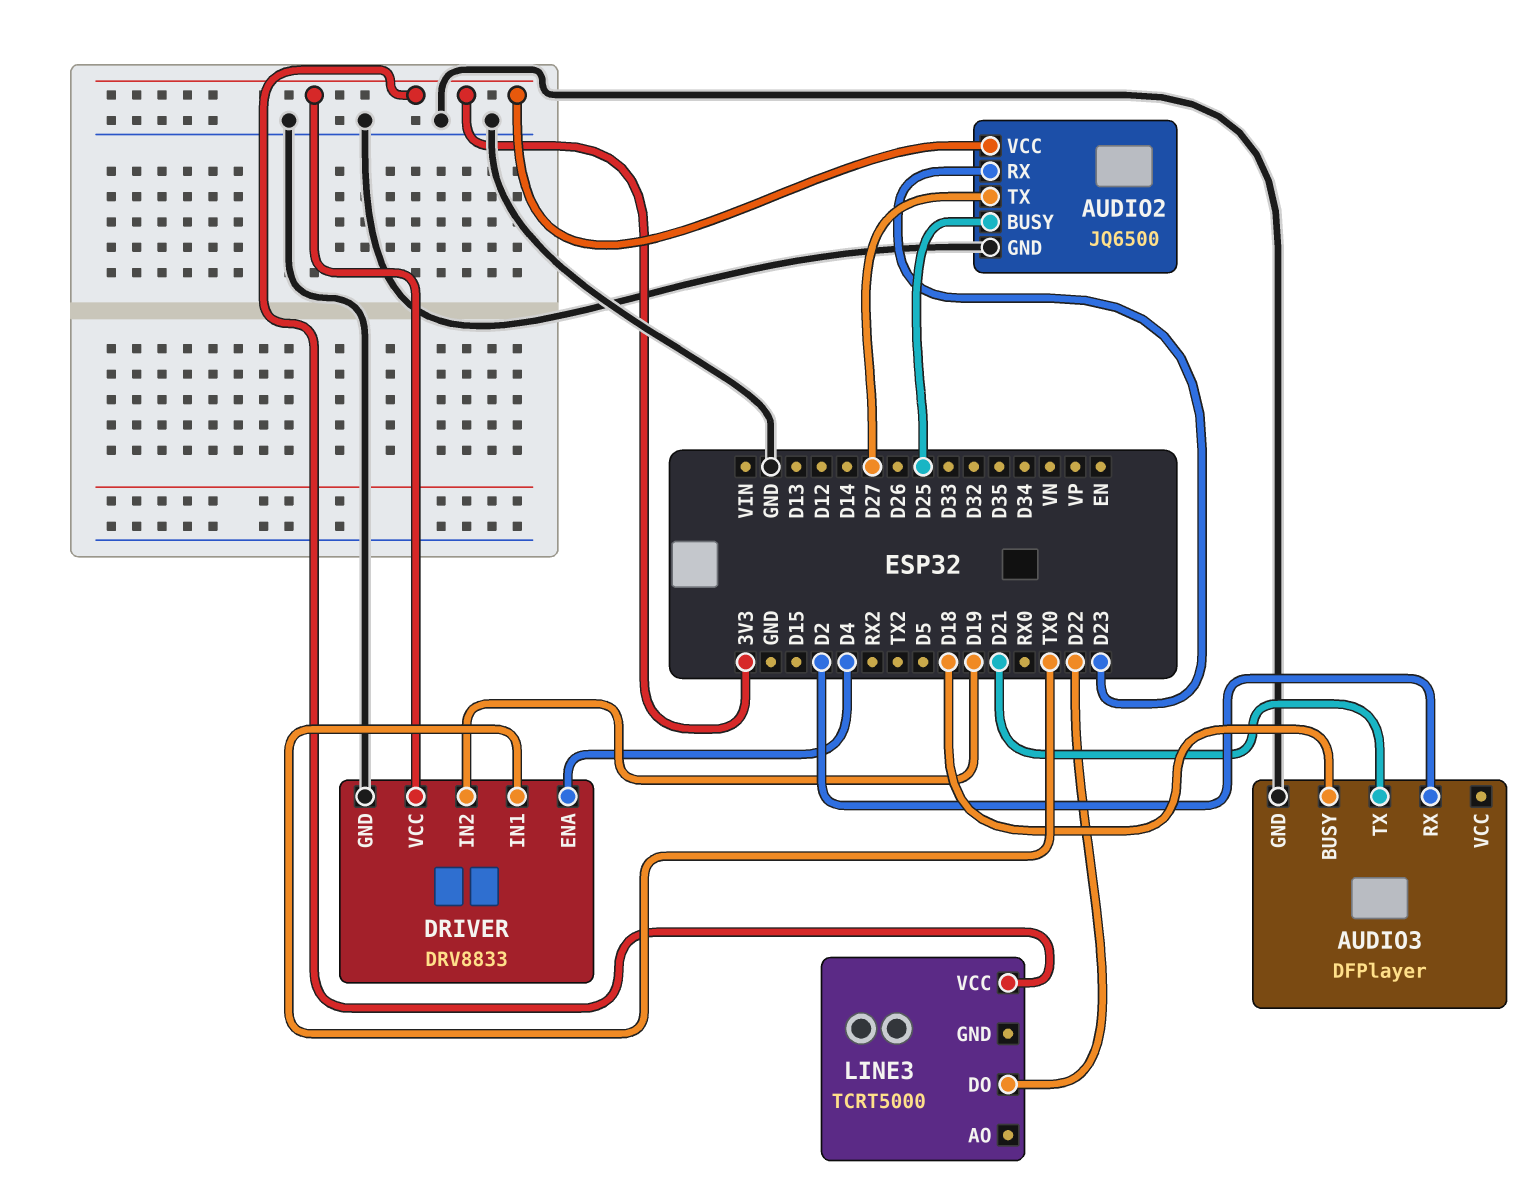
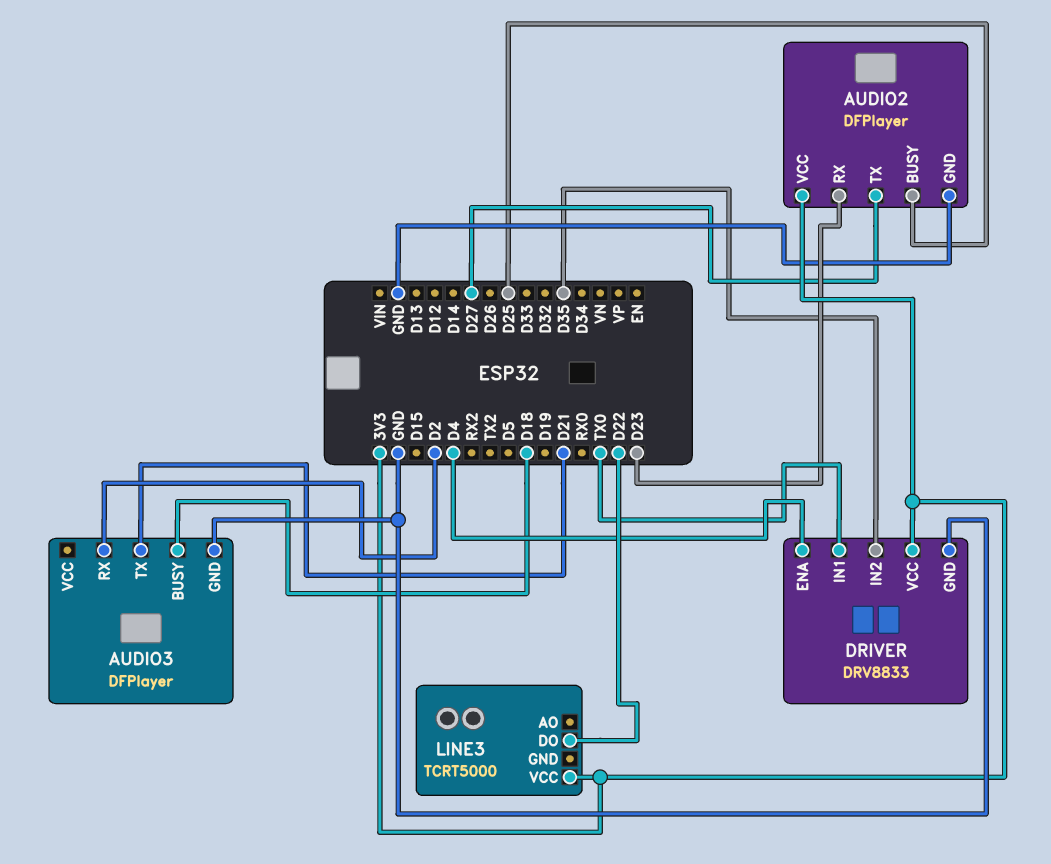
AUDIO2: JQ6500 -> DFPlayer
DRIVER pin IN2: D19 -> D35

